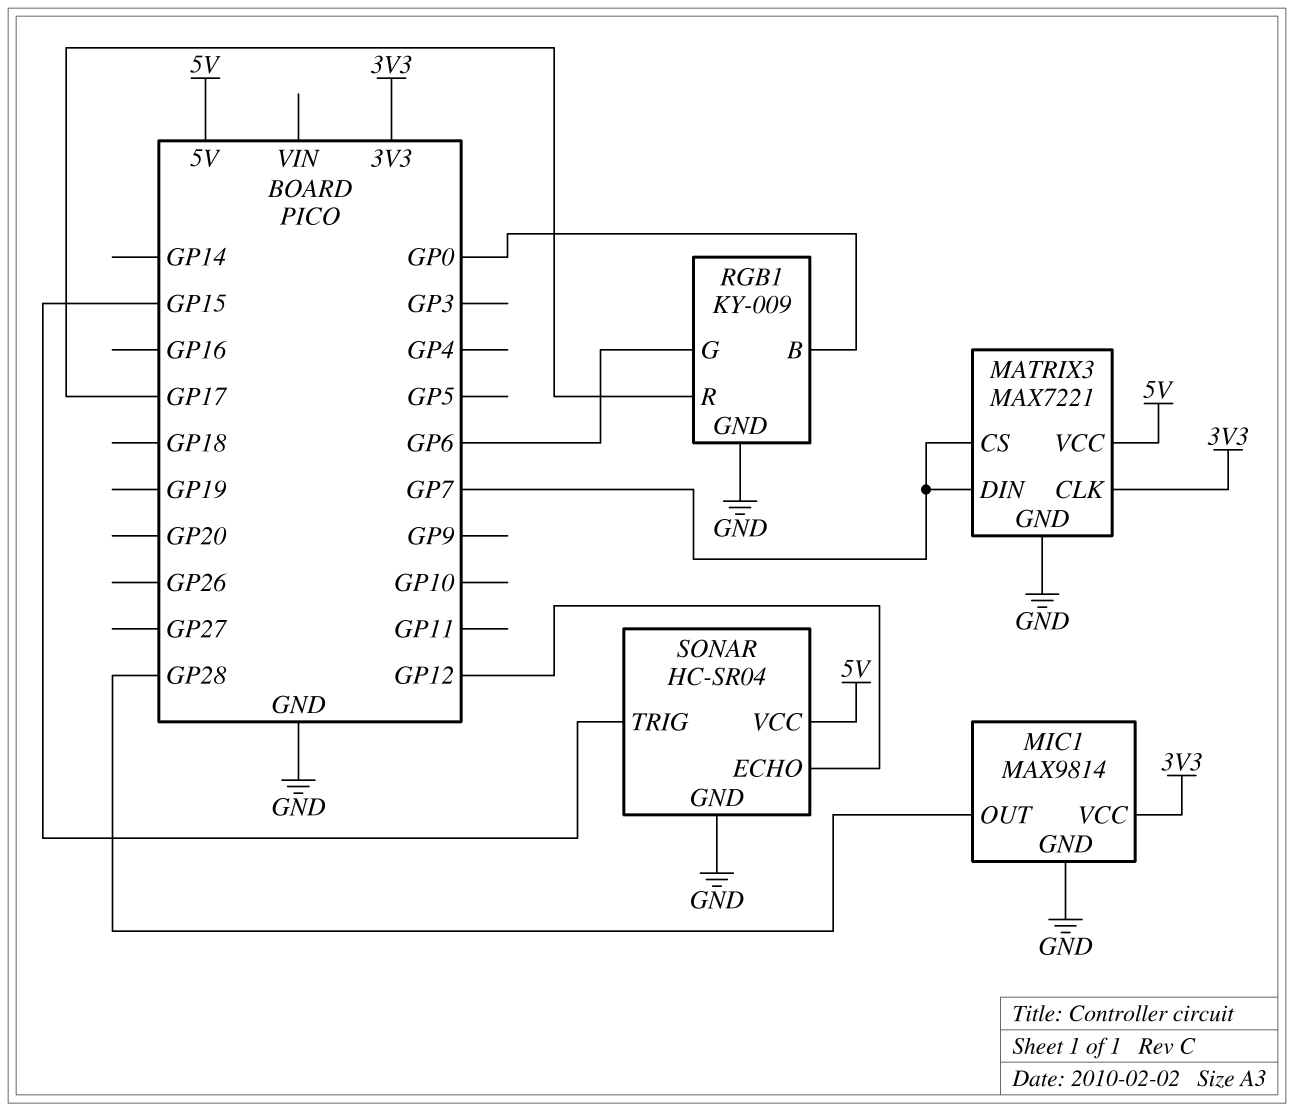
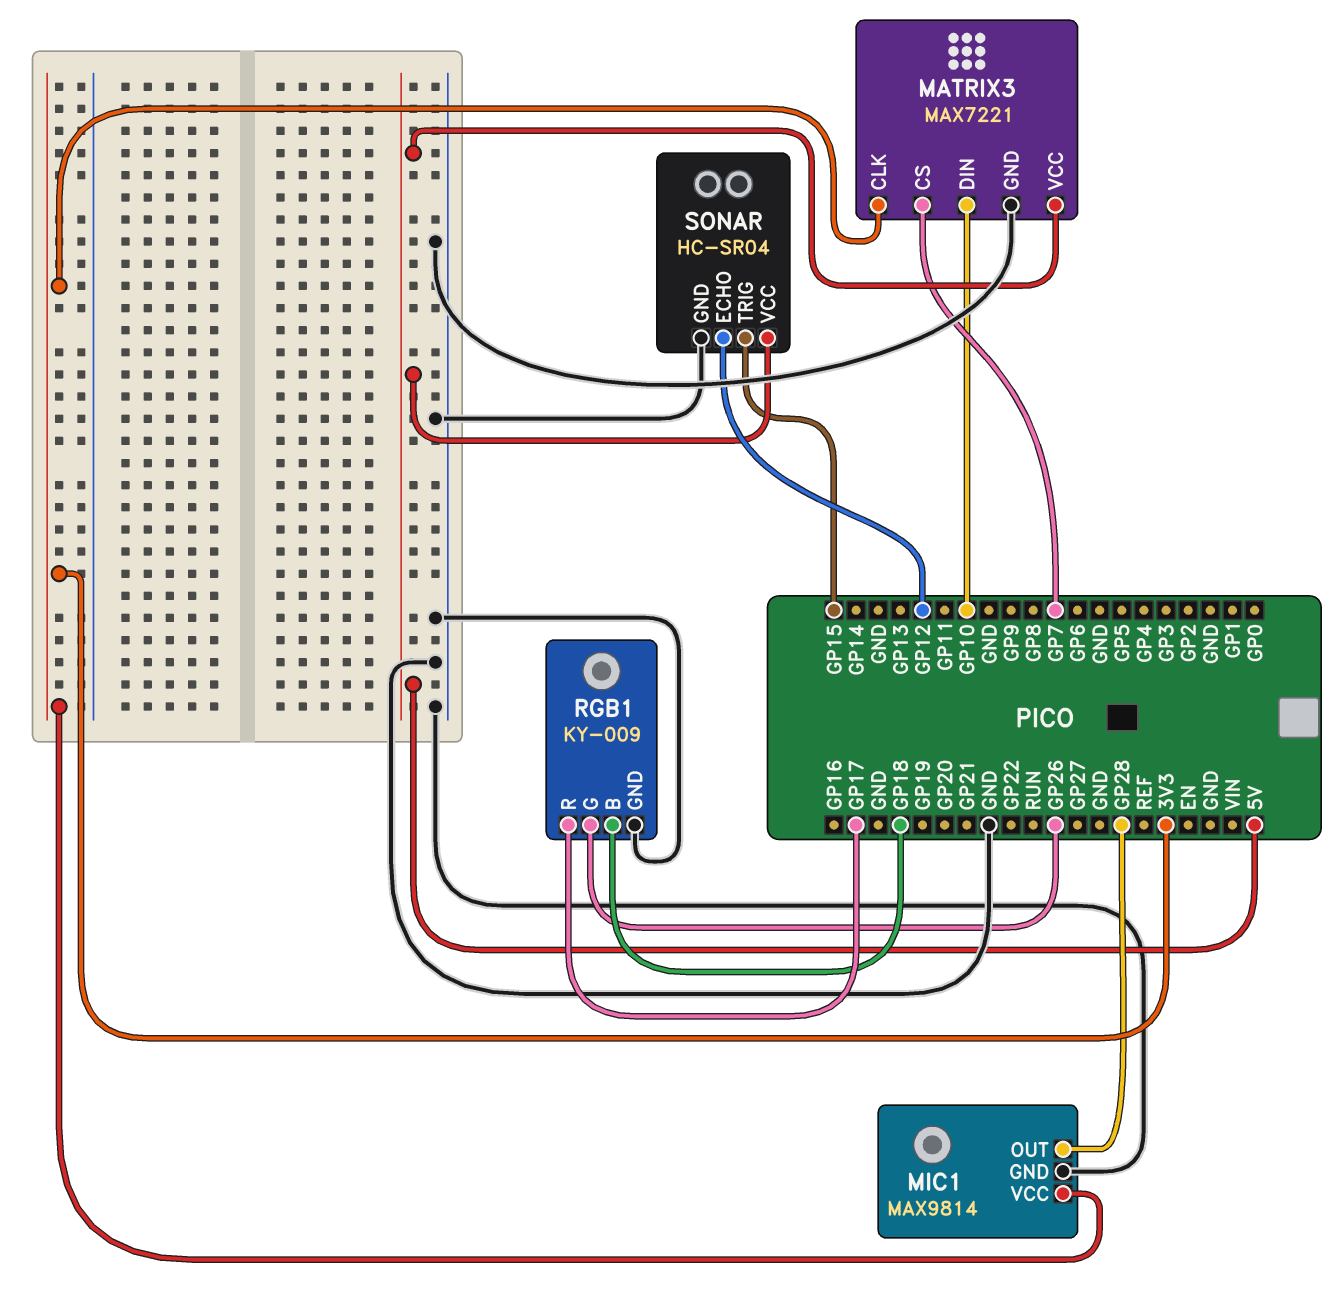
MATRIX3 pin DIN: GP7 -> GP10
RGB1 pin B: GP0 -> GP18
RGB1 pin G: GP6 -> GP26

